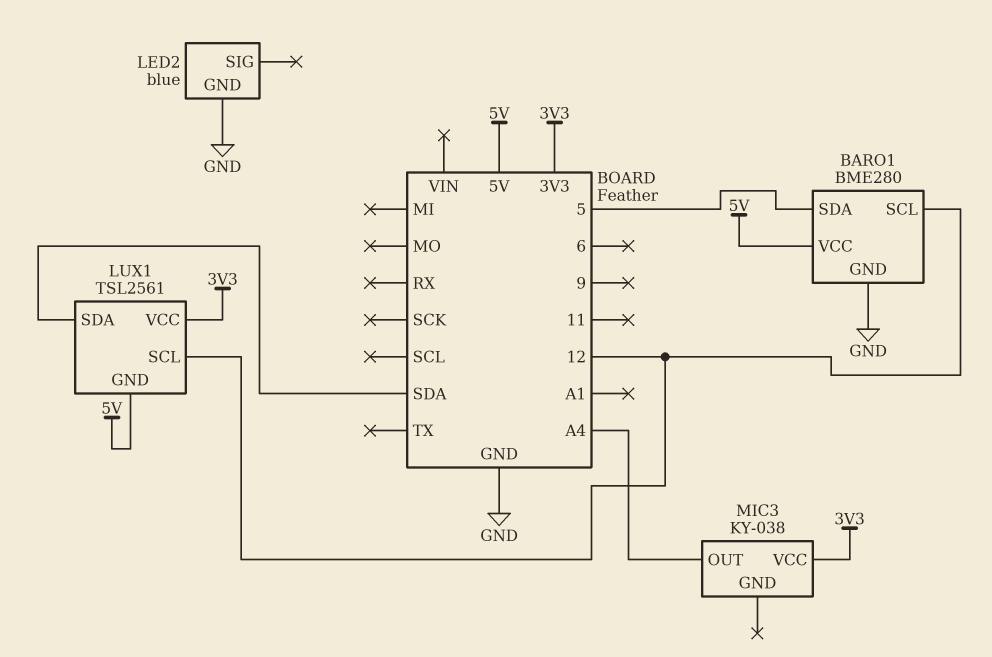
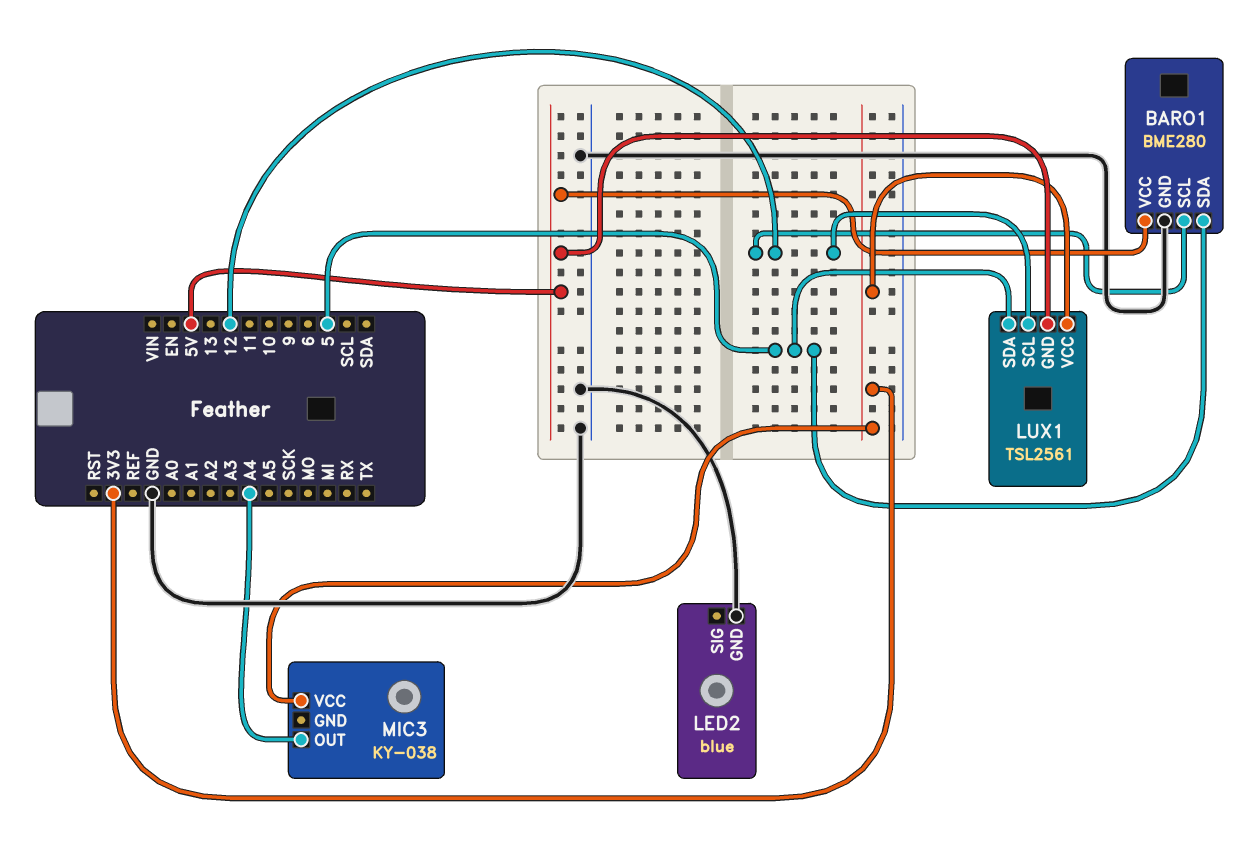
LUX1 pin SDA: SDA -> 5

